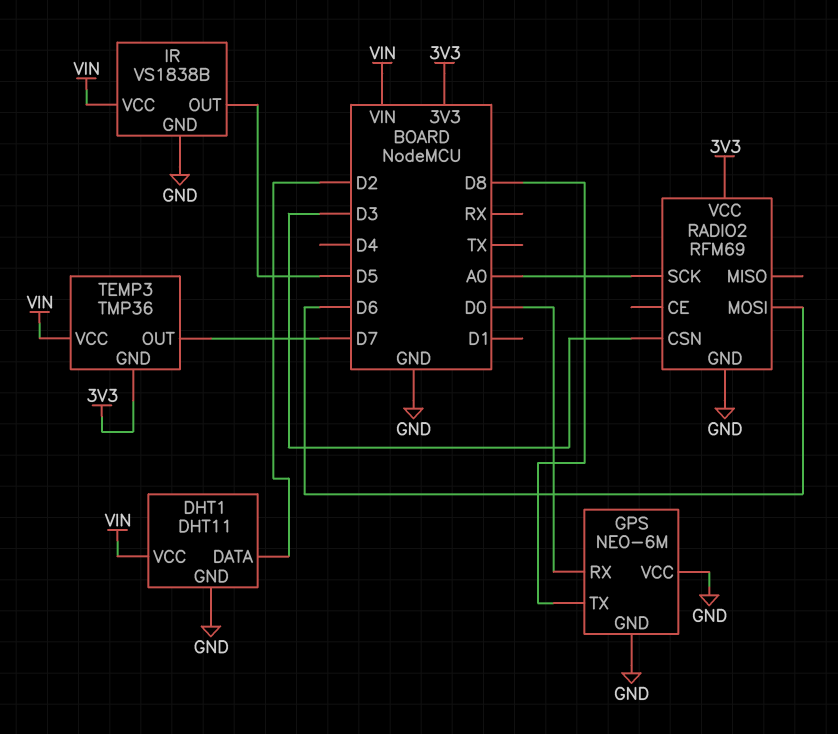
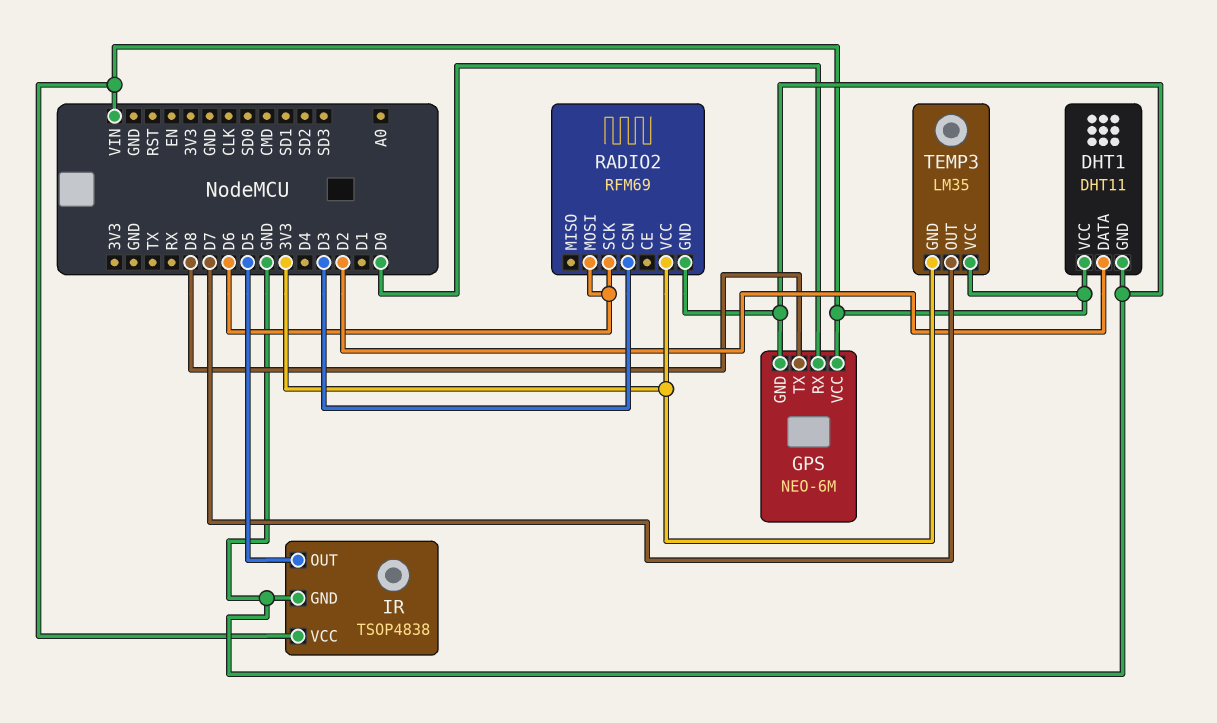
GPS pin VCC: GND -> VIN
IR: VS1838B -> TSOP4838
RADIO2 pin SCK: A0 -> D6
TEMP3: TMP36 -> LM35

